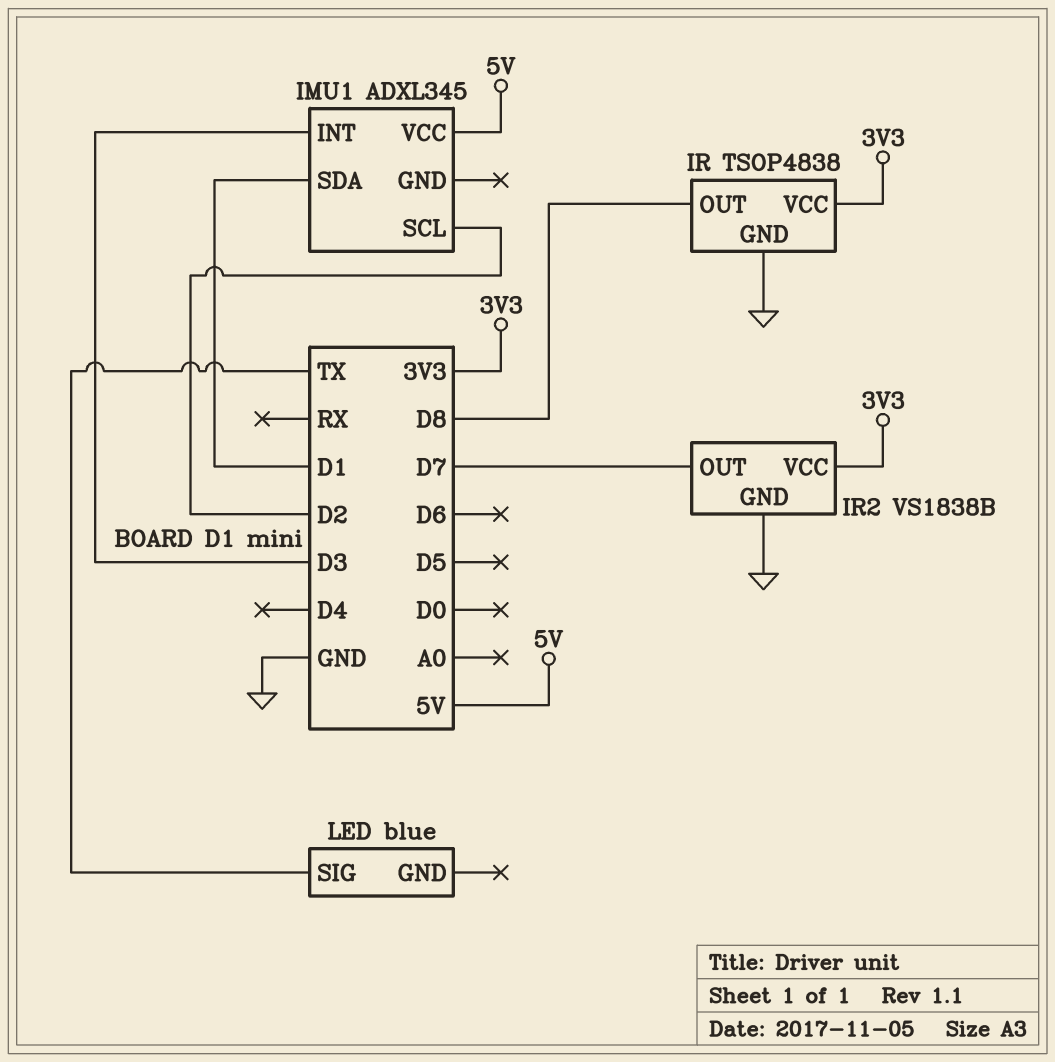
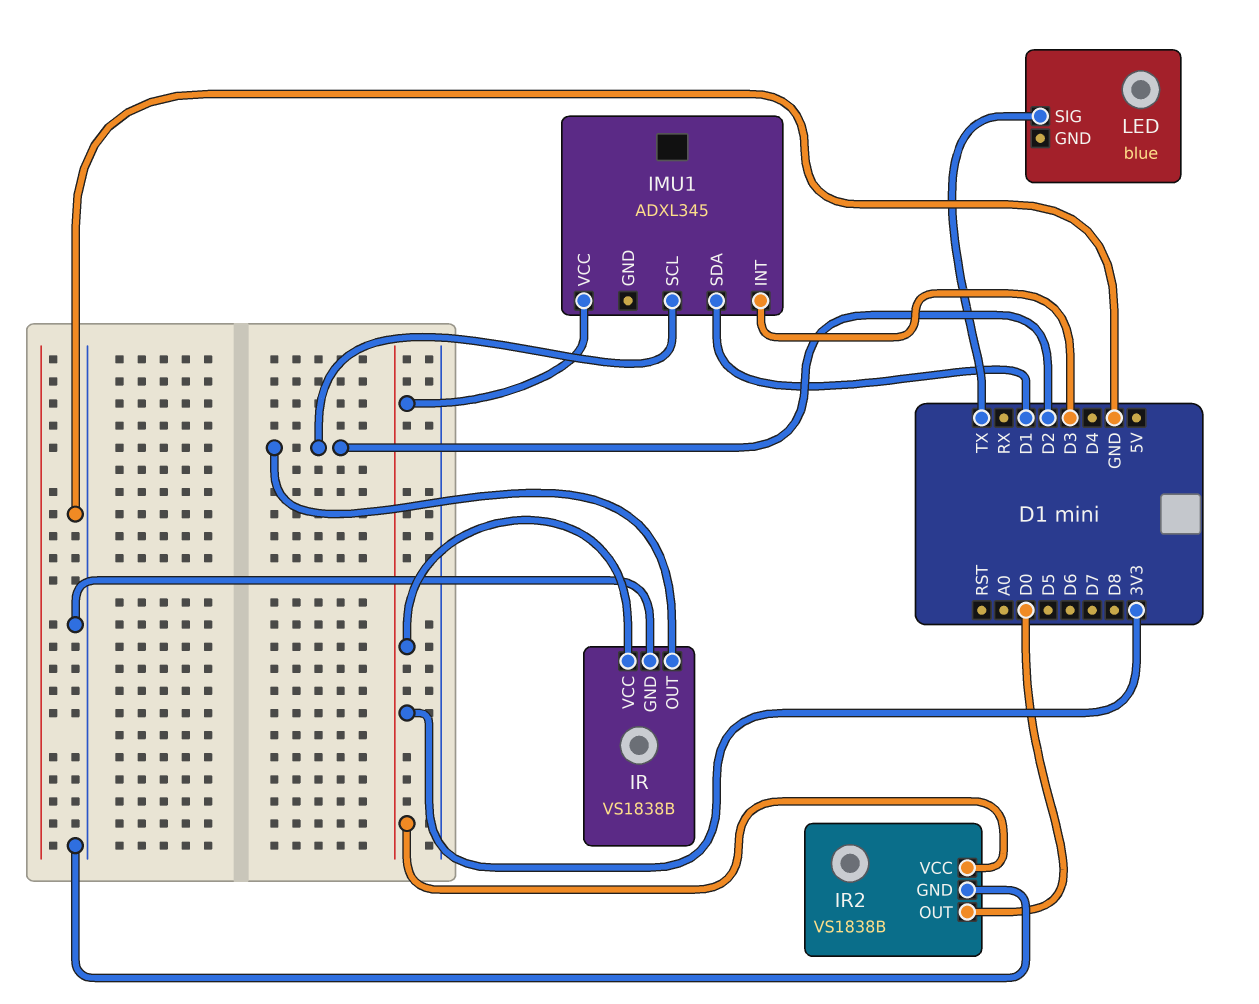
IMU1 pin VCC: 5V -> 3V3
IR: TSOP4838 -> VS1838B
IR pin OUT: D8 -> D2
IR2 pin OUT: D7 -> D0

